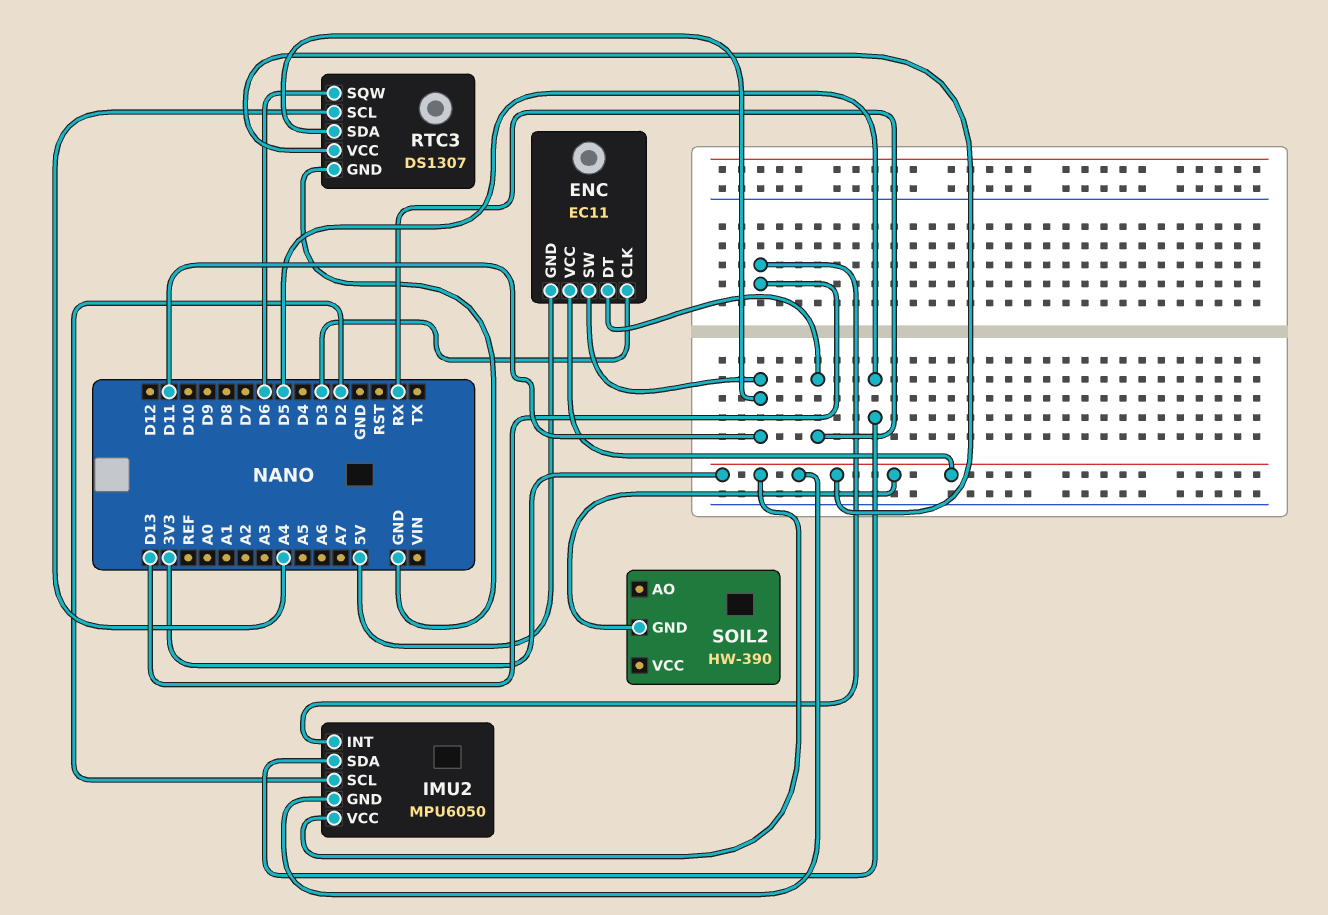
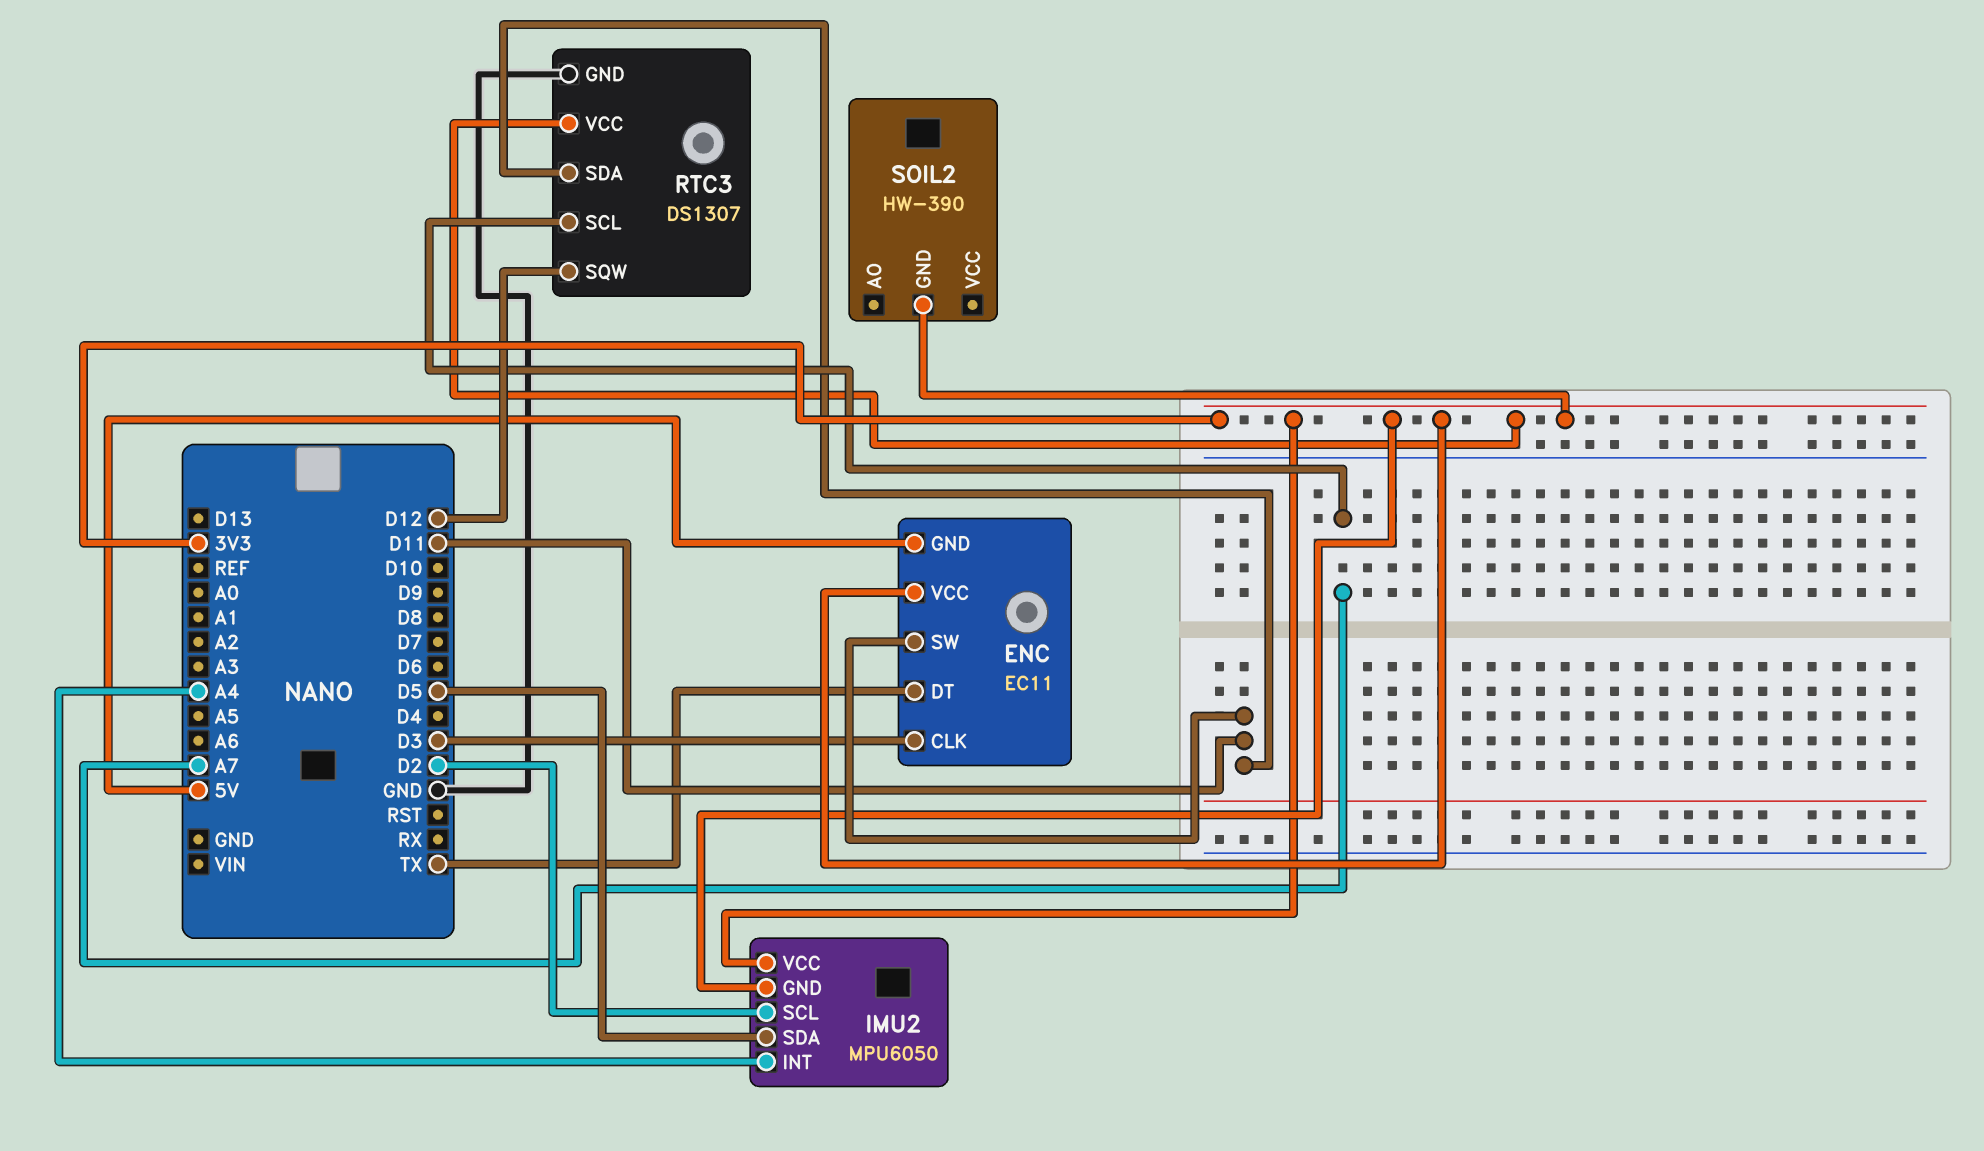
ENC pin DT: RX -> TX
IMU2 pin INT: D13 -> A4
RTC3 pin SCL: A4 -> A7
RTC3 pin SQW: D6 -> D12

